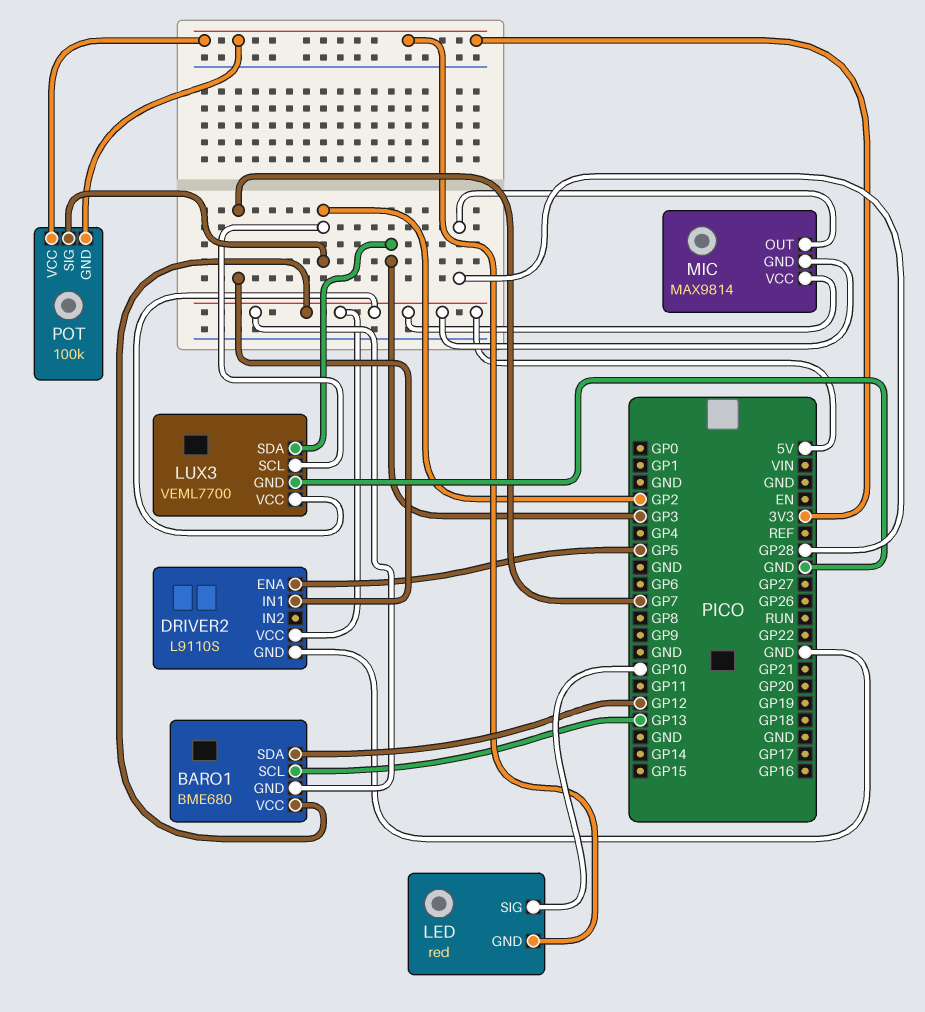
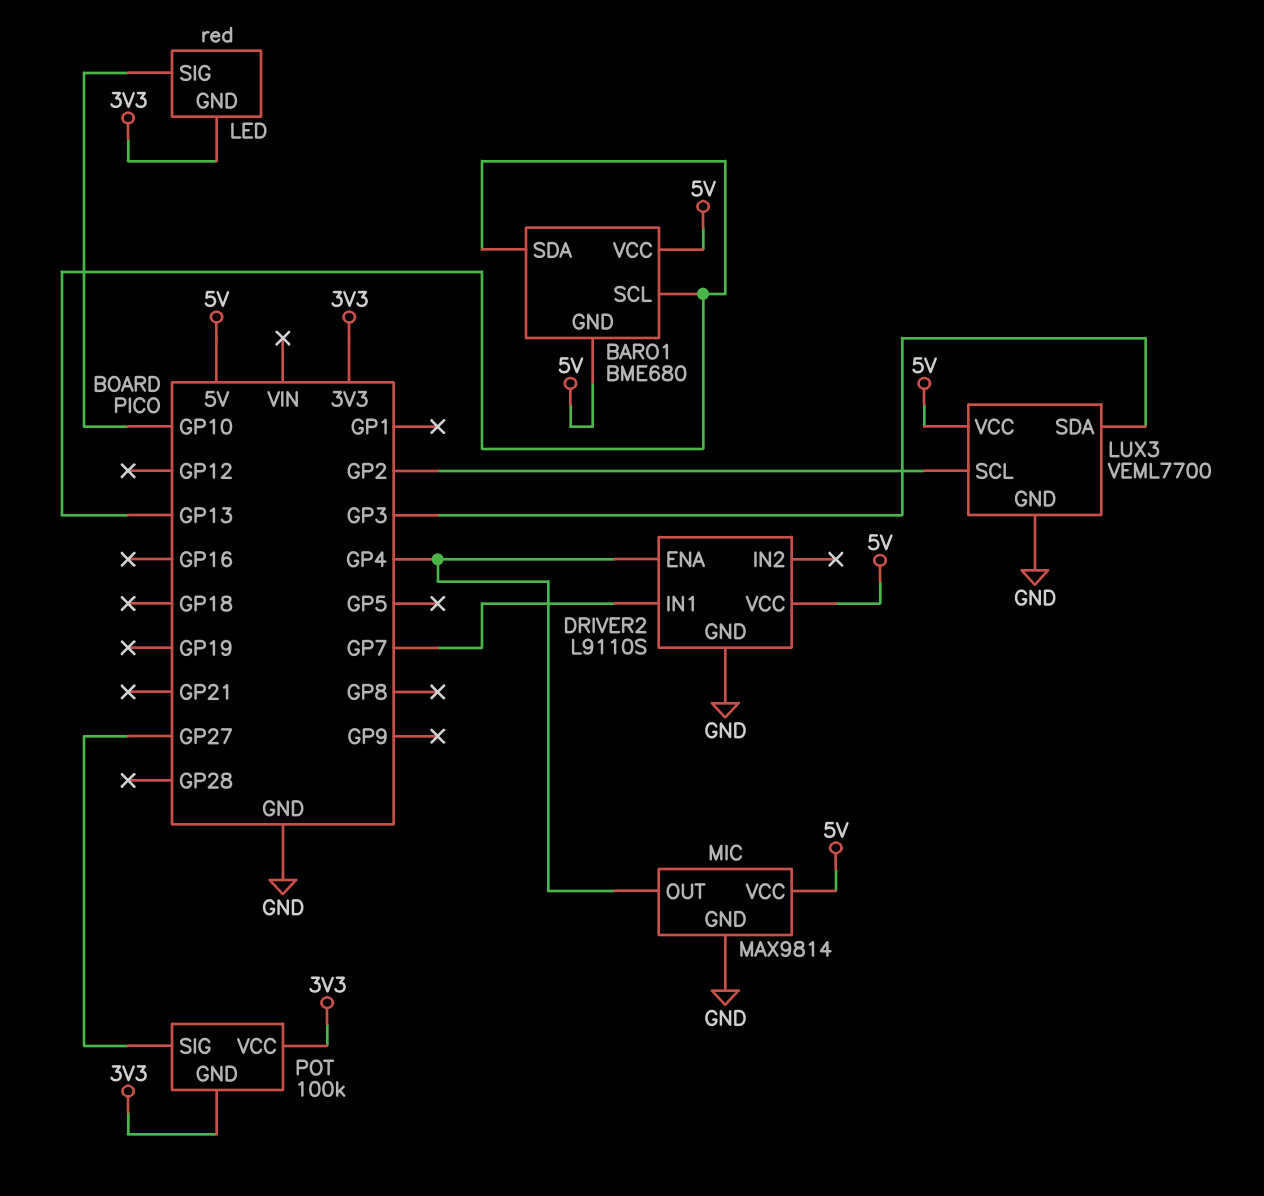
BARO1 pin SDA: GP12 -> GP13
DRIVER2 pin ENA: GP5 -> GP4
MIC pin GND: 5V -> GND
MIC pin OUT: GP28 -> GP4
POT pin SIG: GP2 -> GP27

